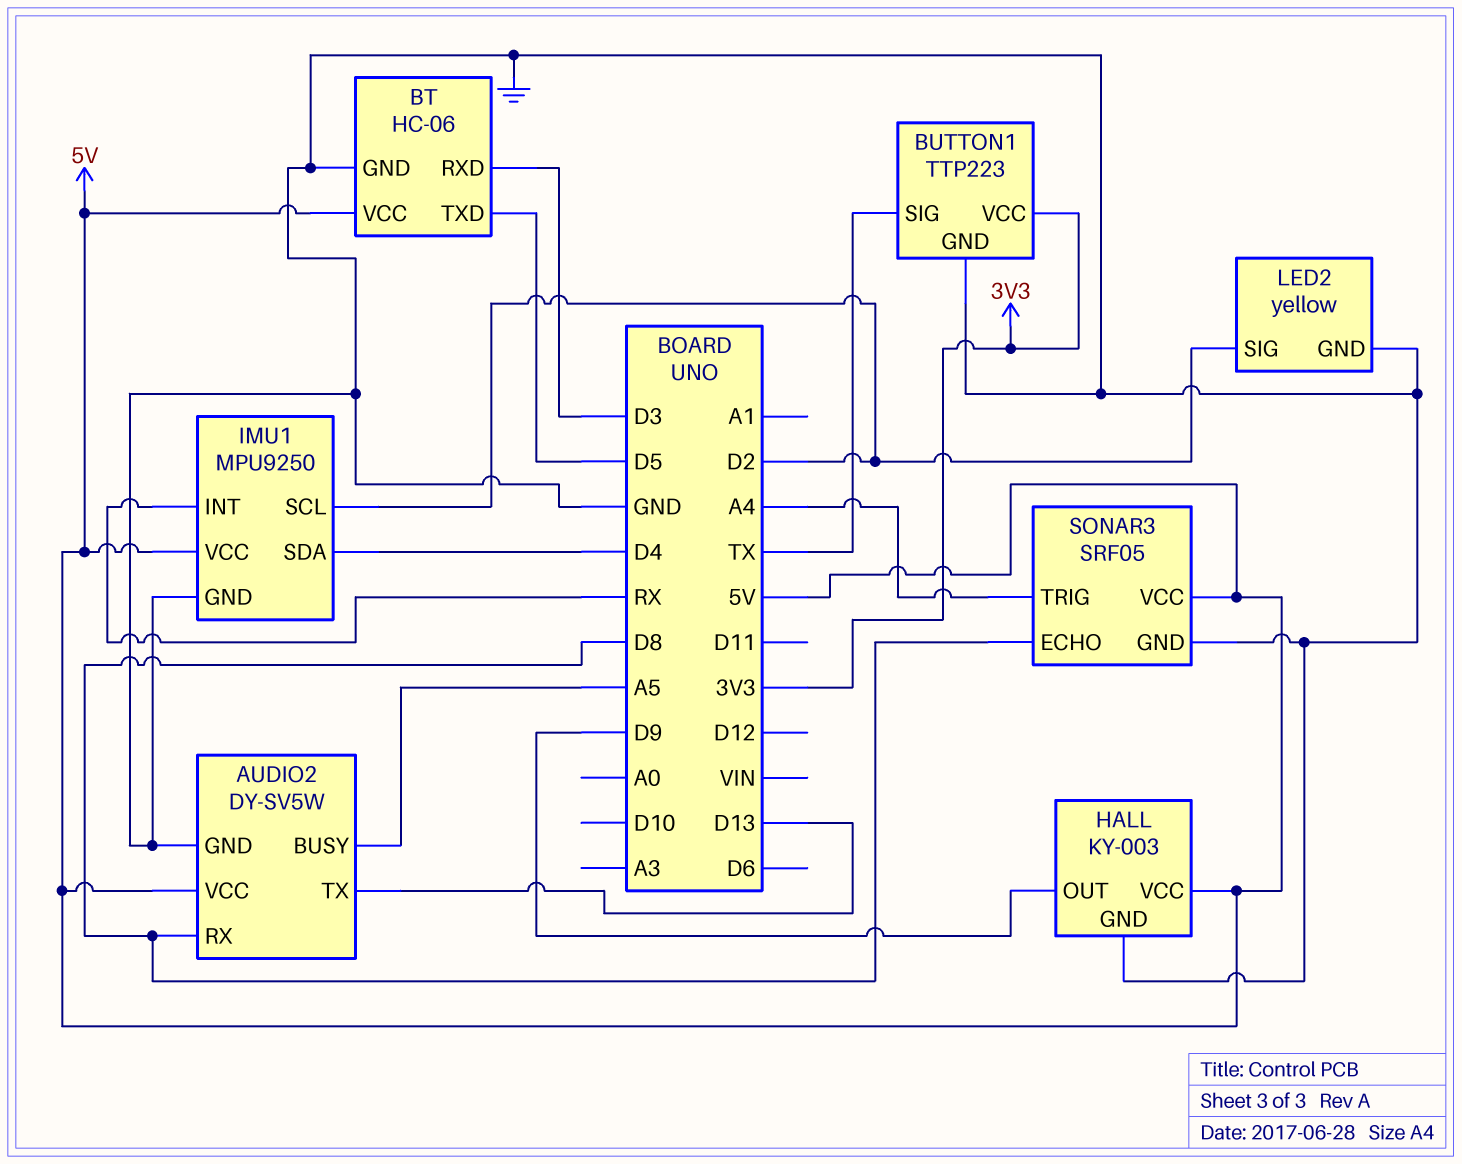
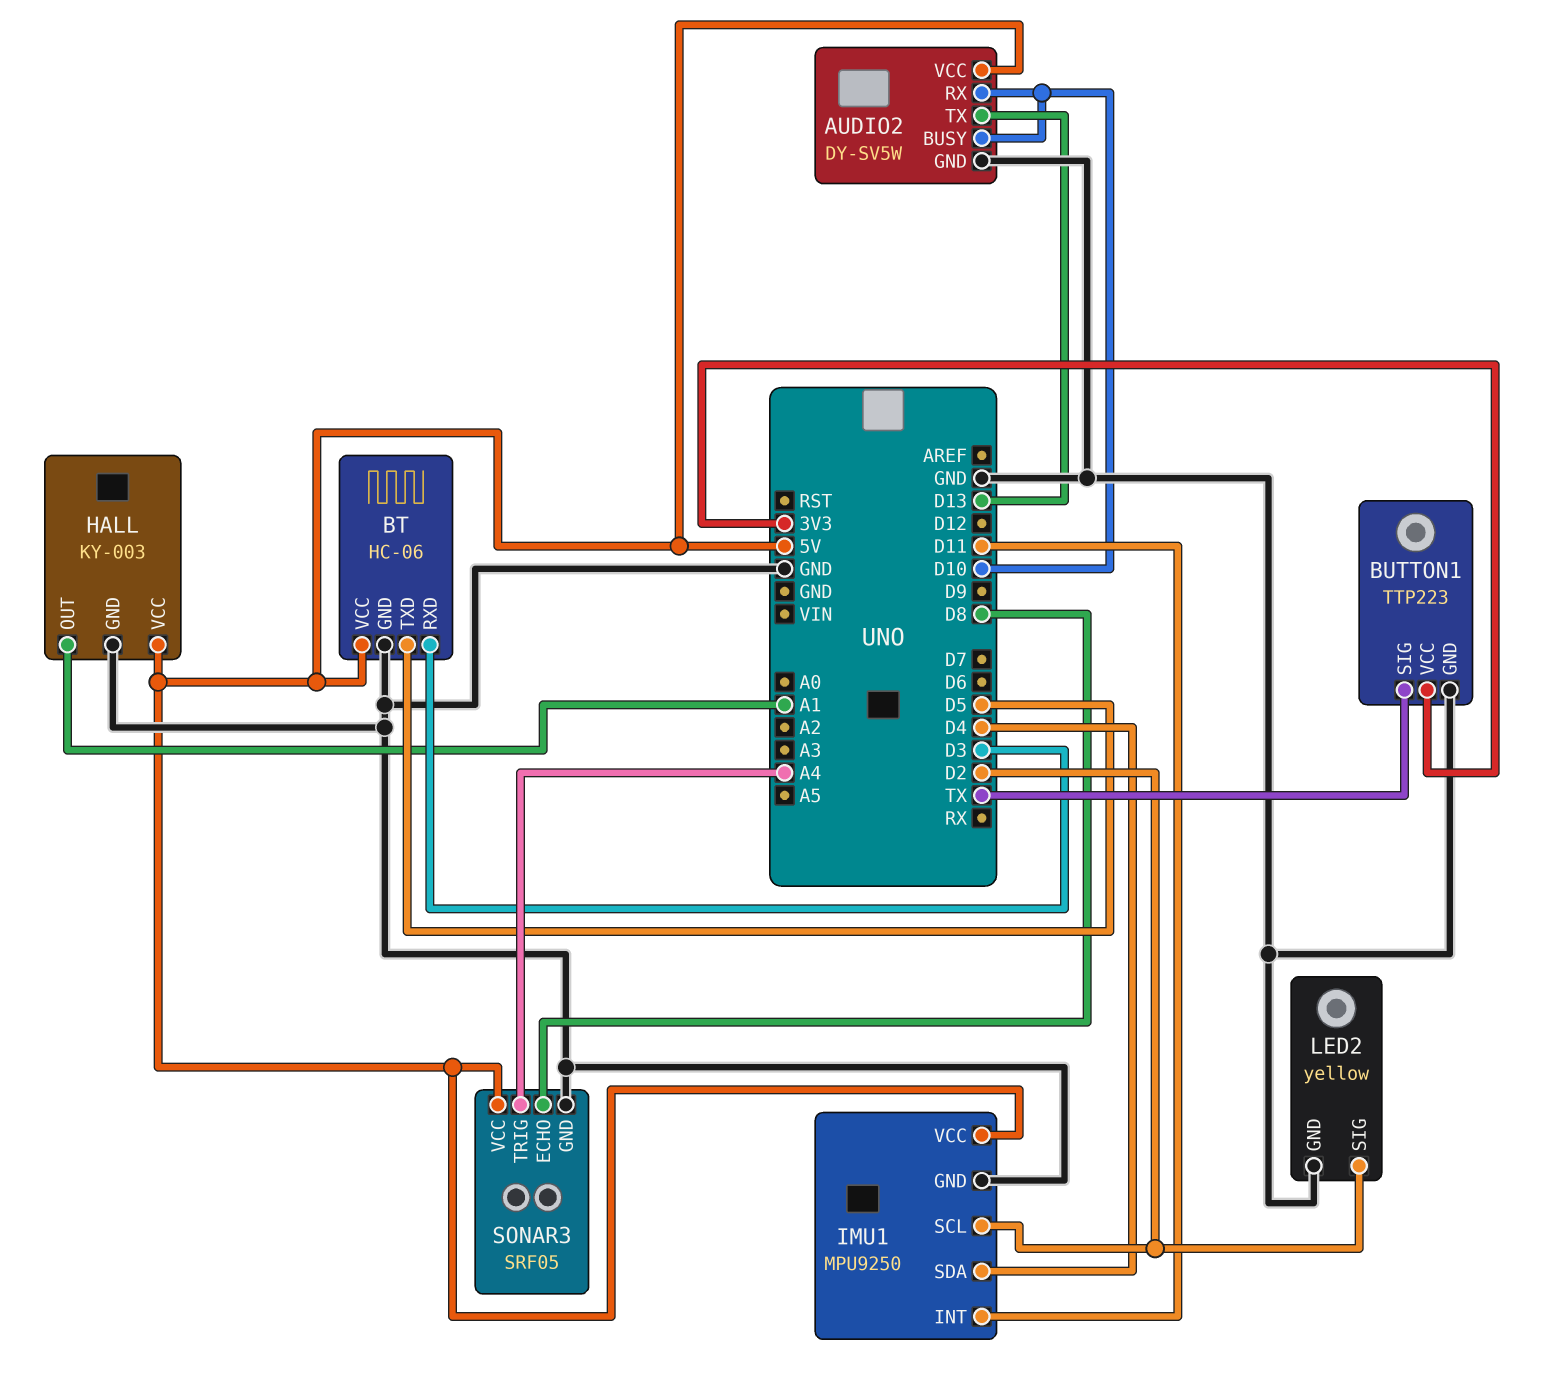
AUDIO2 pin BUSY: A5 -> D10
AUDIO2 pin RX: D8 -> D10
HALL pin OUT: D9 -> A1
IMU1 pin INT: RX -> D11

